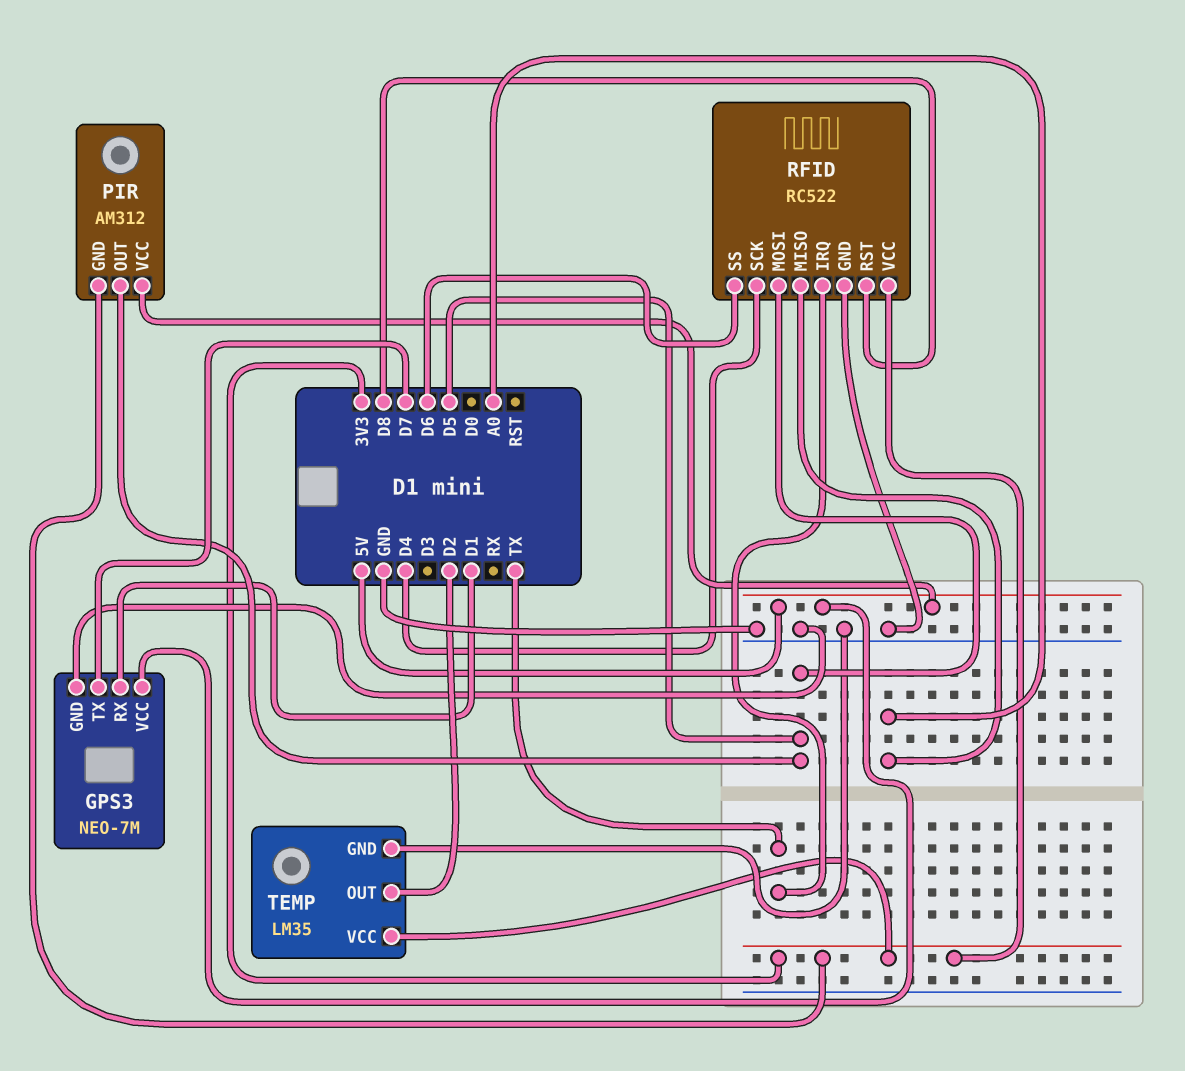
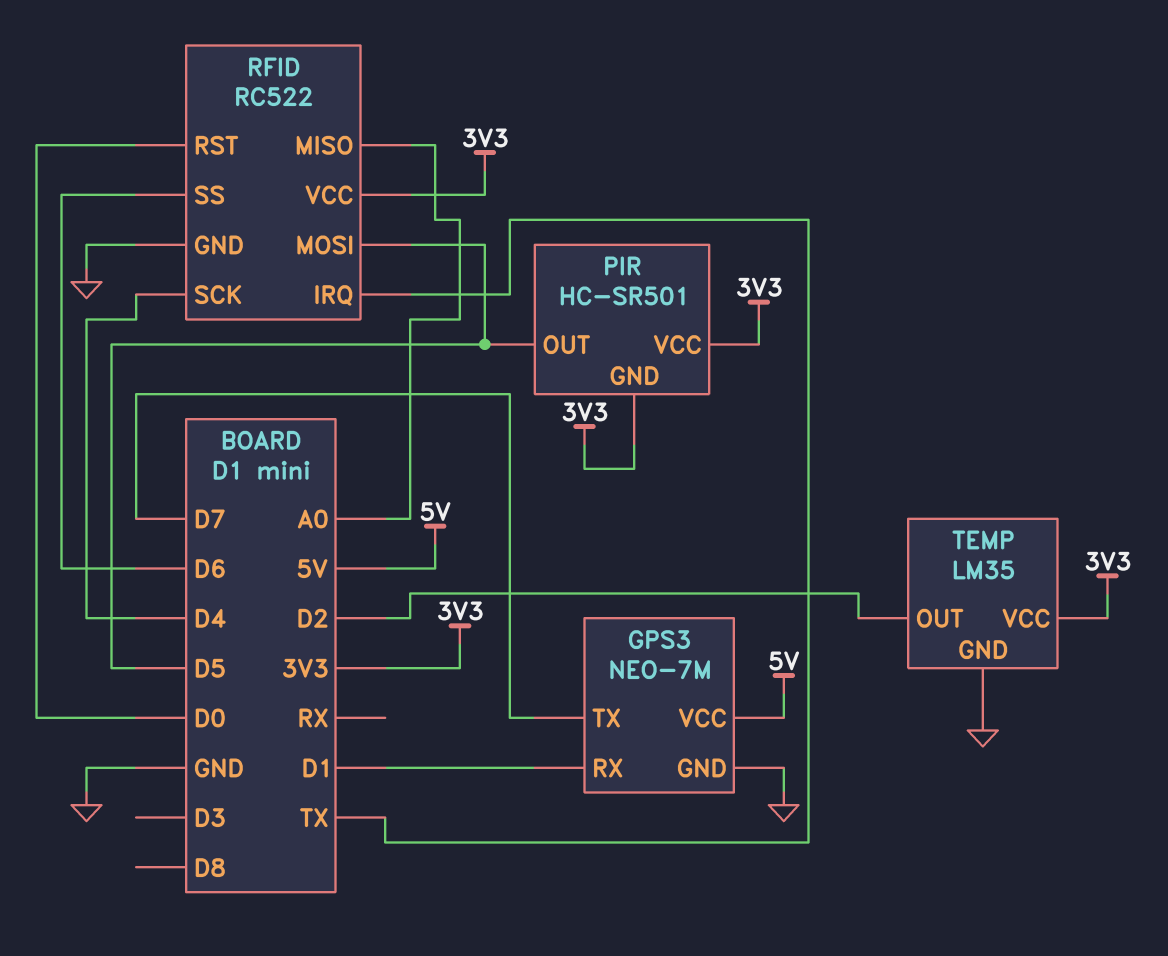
PIR: AM312 -> HC-SR501
PIR pin VCC: 5V -> 3V3
RFID pin RST: D8 -> D0

